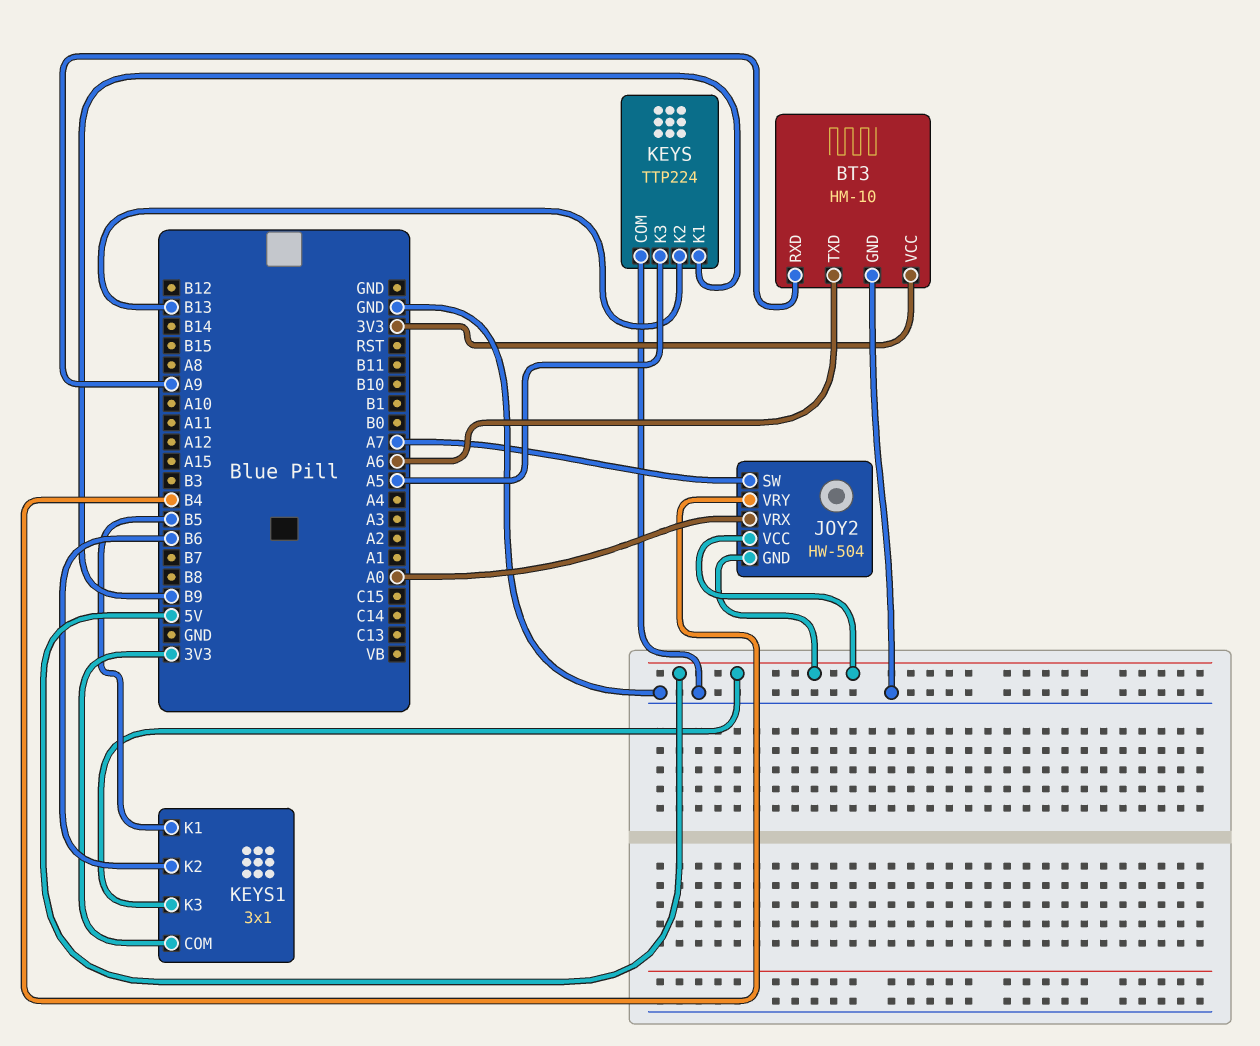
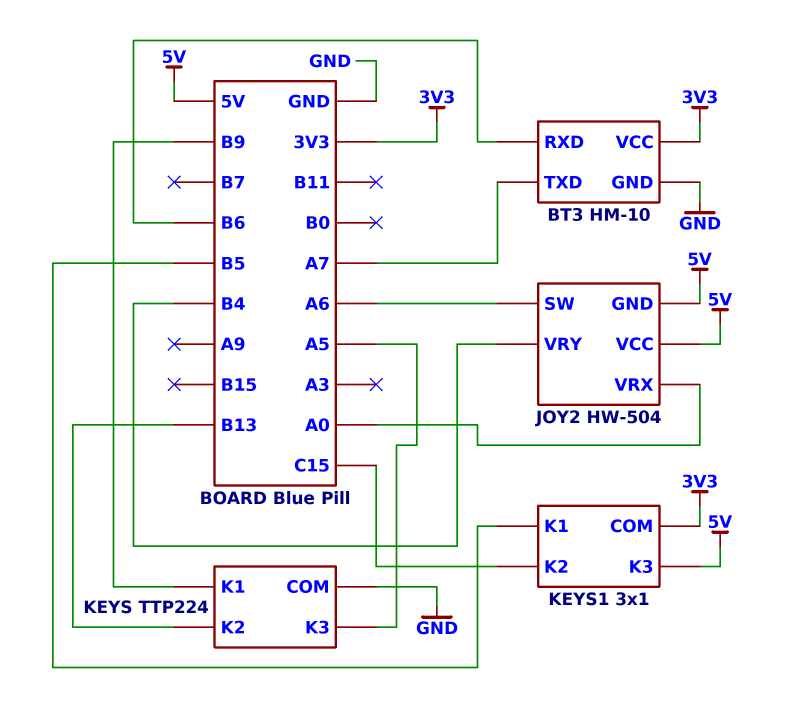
BT3 pin RXD: A9 -> B6
BT3 pin TXD: A6 -> A7
JOY2 pin SW: A7 -> A6
KEYS1 pin K2: B6 -> C15

